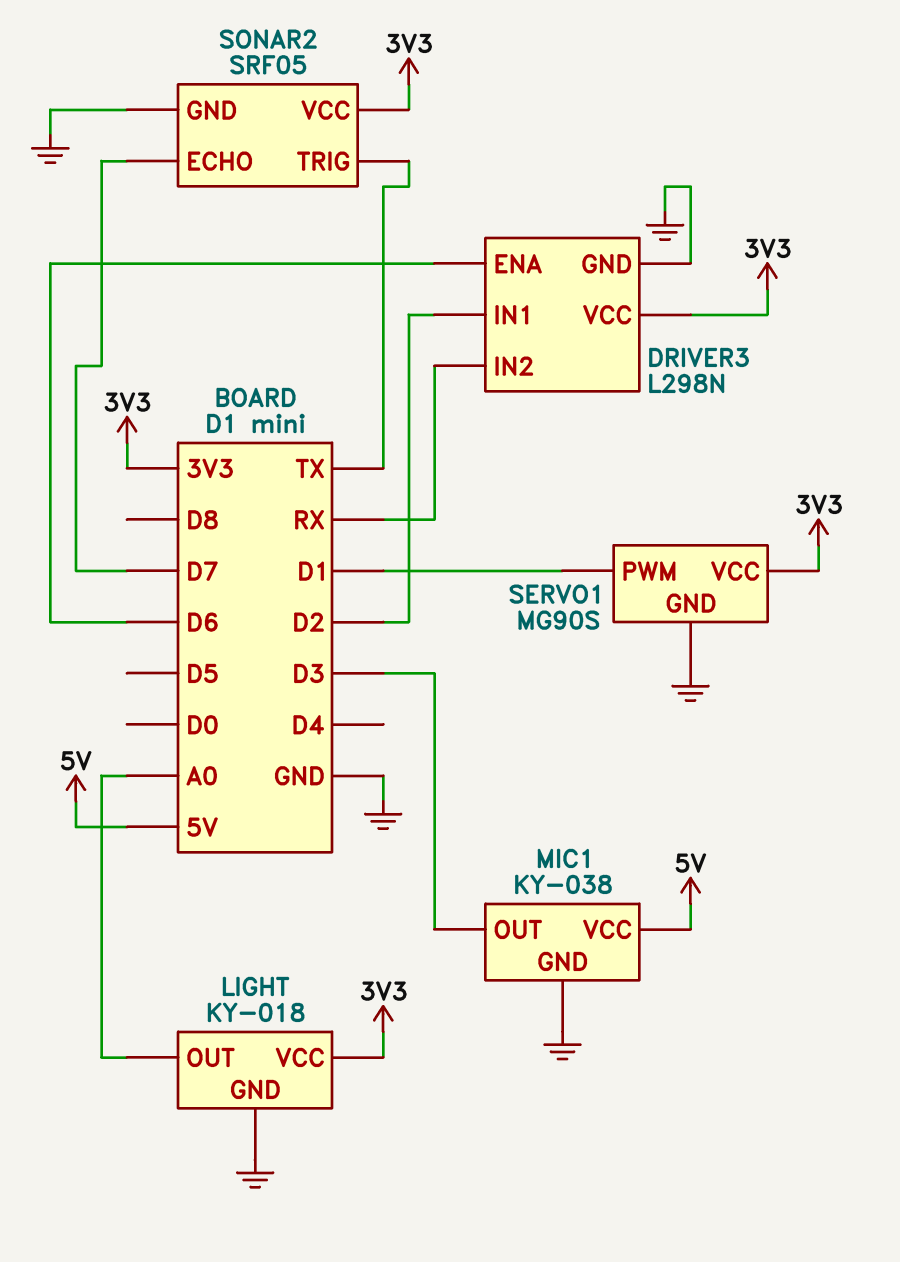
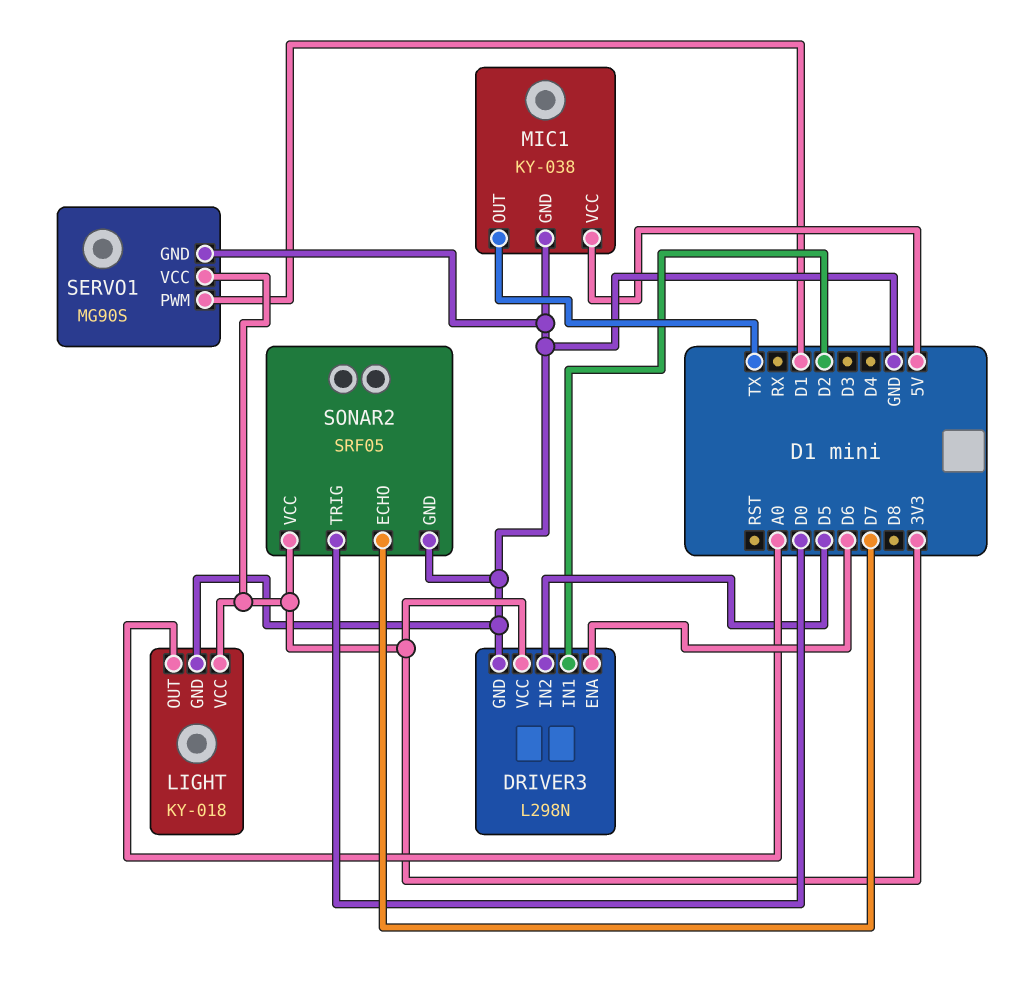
DRIVER3 pin IN2: RX -> D5
MIC1 pin OUT: D3 -> TX
SONAR2 pin TRIG: TX -> D0

